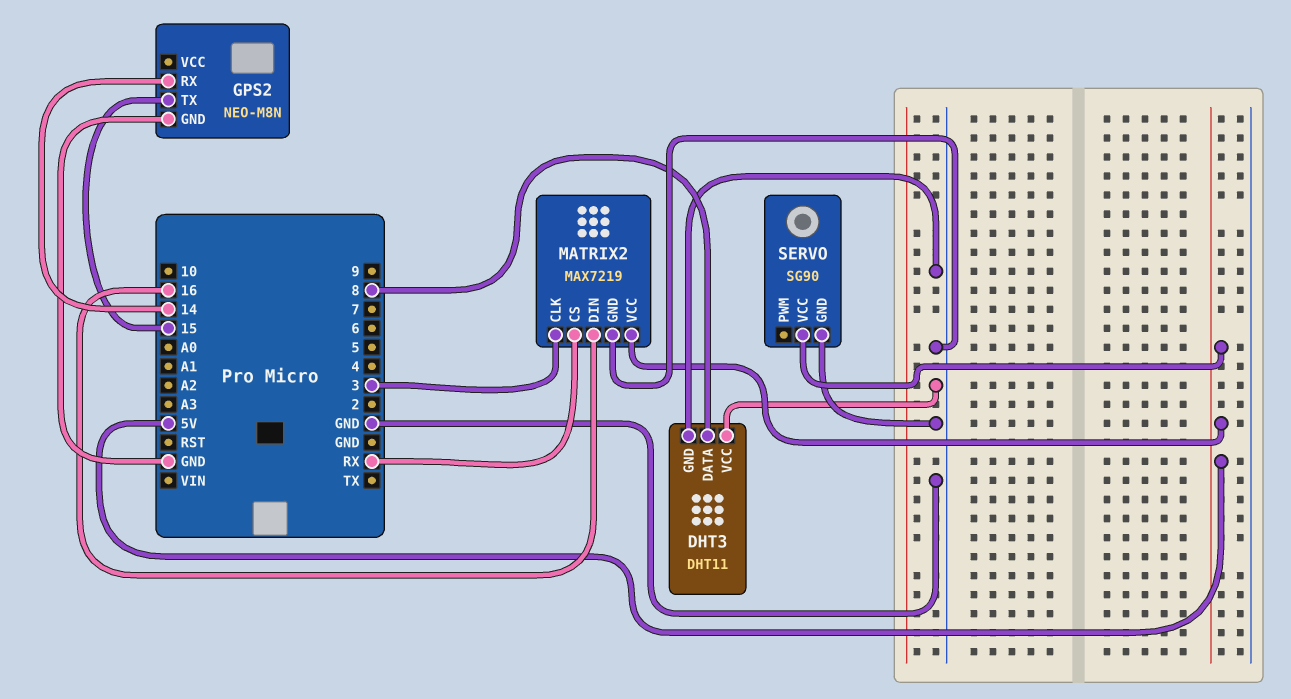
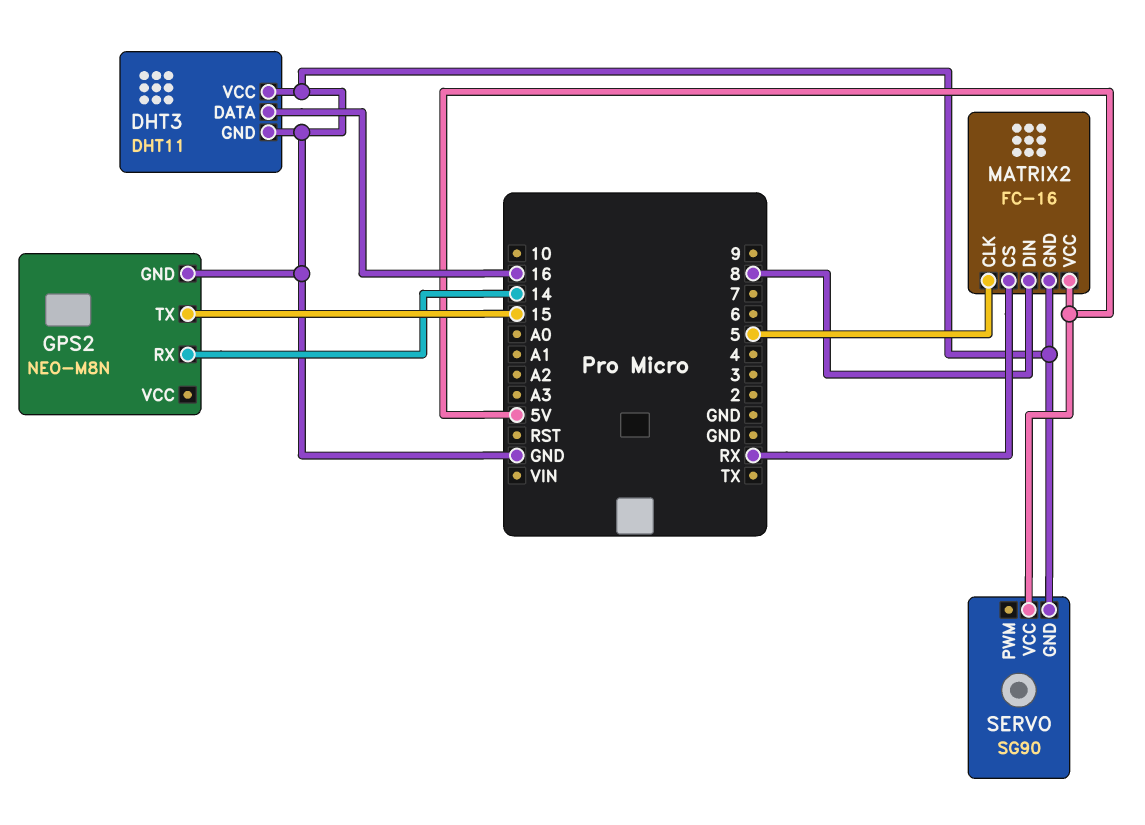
DHT3 pin DATA: 8 -> 16
MATRIX2: MAX7219 -> FC-16
MATRIX2 pin CLK: 3 -> 5
MATRIX2 pin DIN: 16 -> 8

